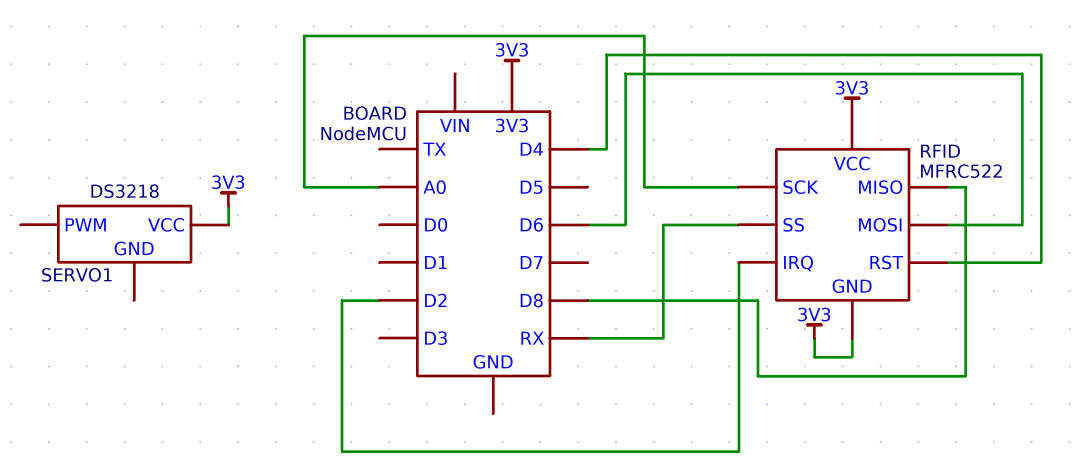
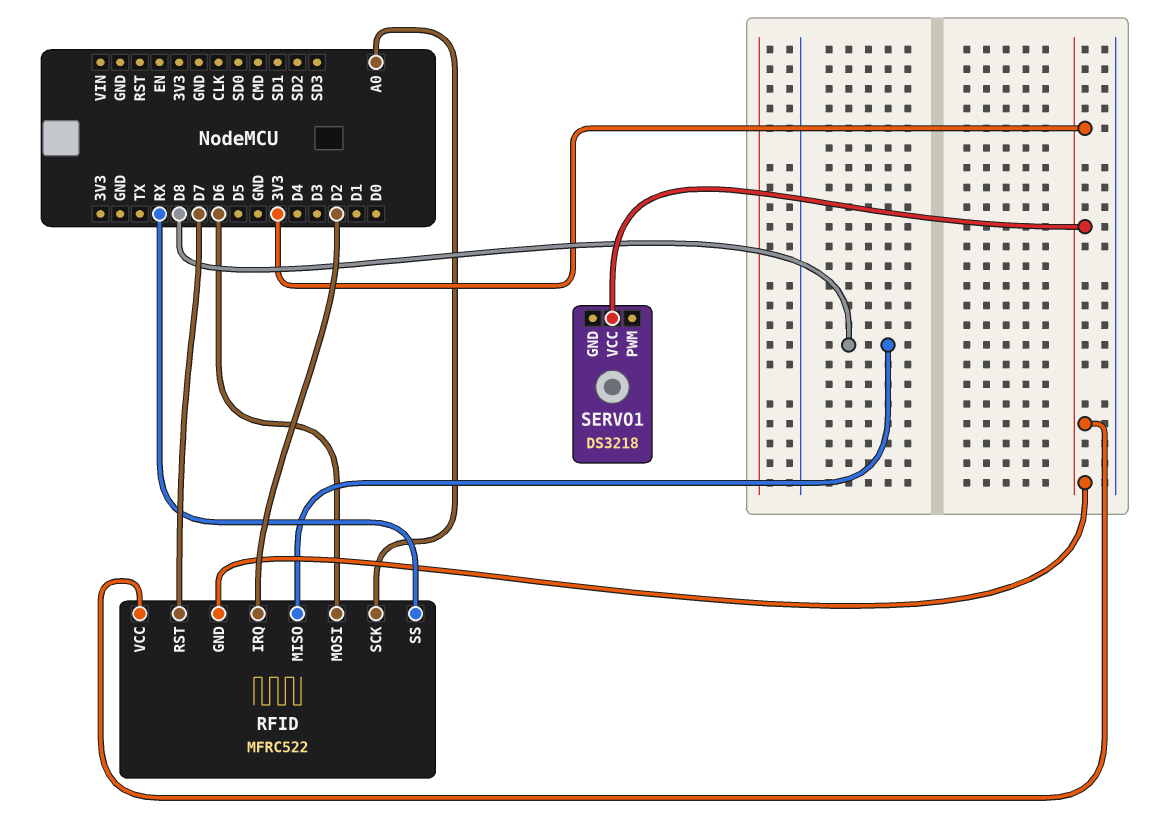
RFID pin RST: D4 -> D7

